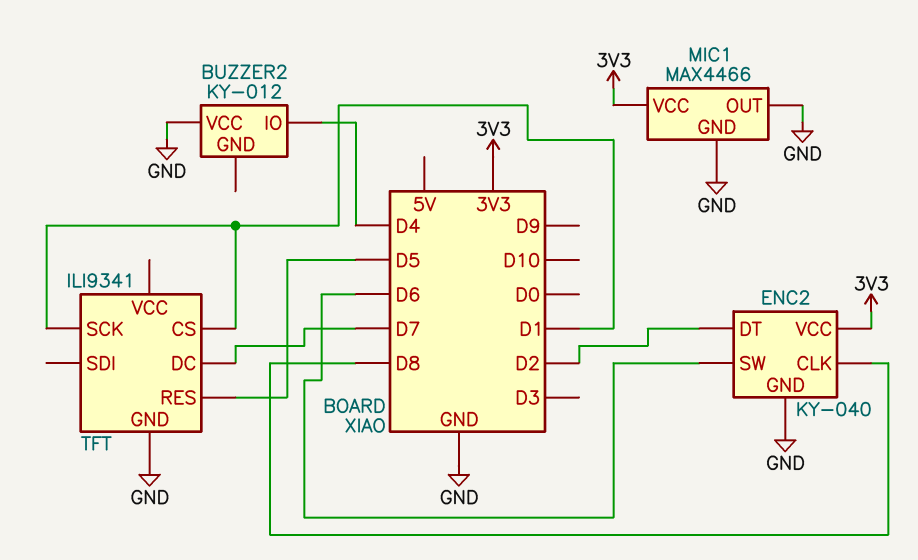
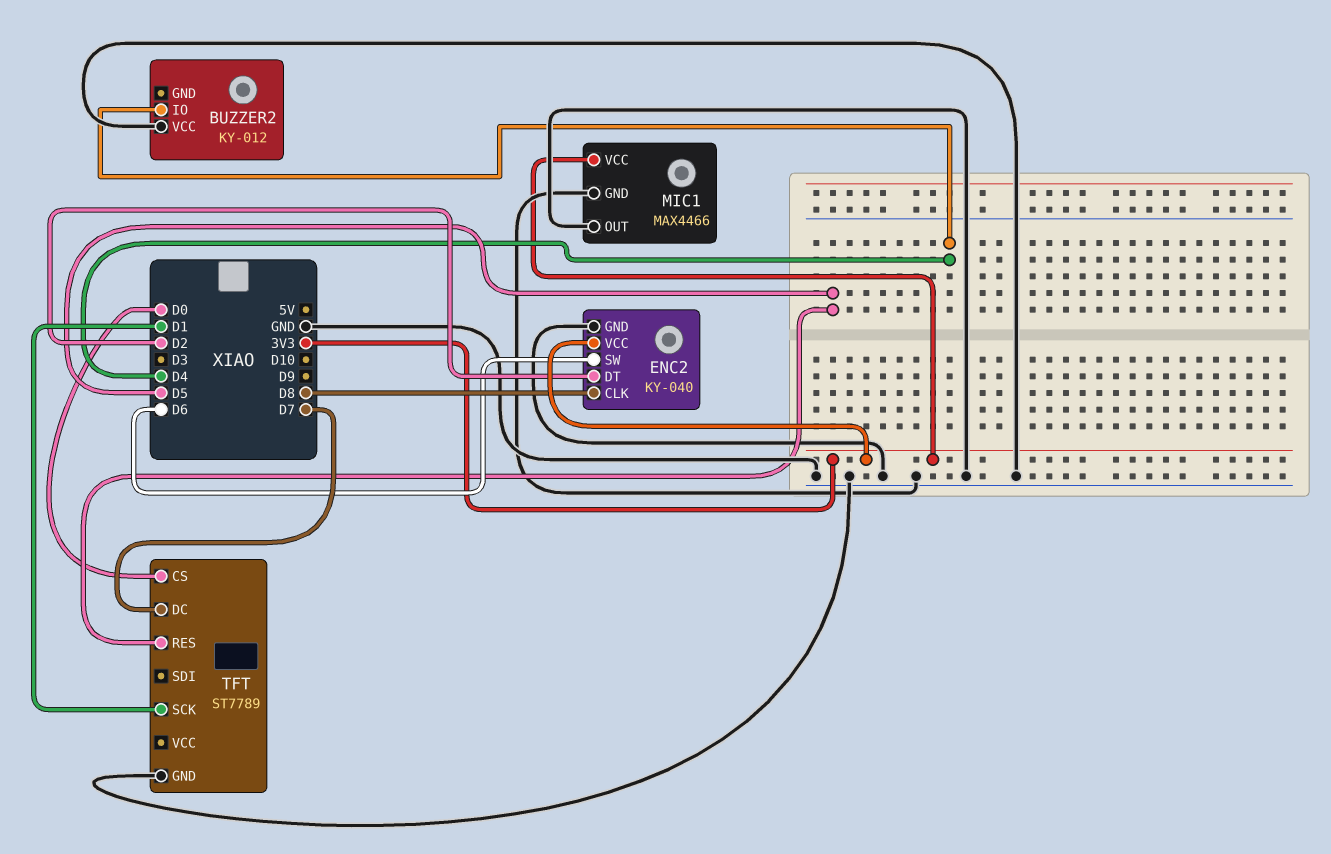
TFT: ILI9341 -> ST7789
TFT pin CS: D1 -> D0

